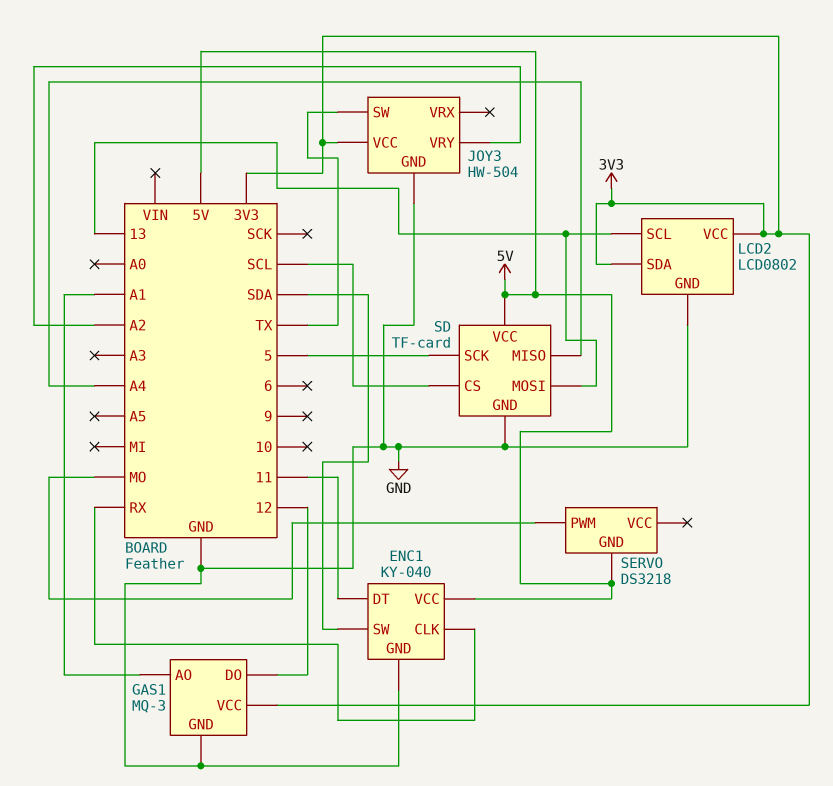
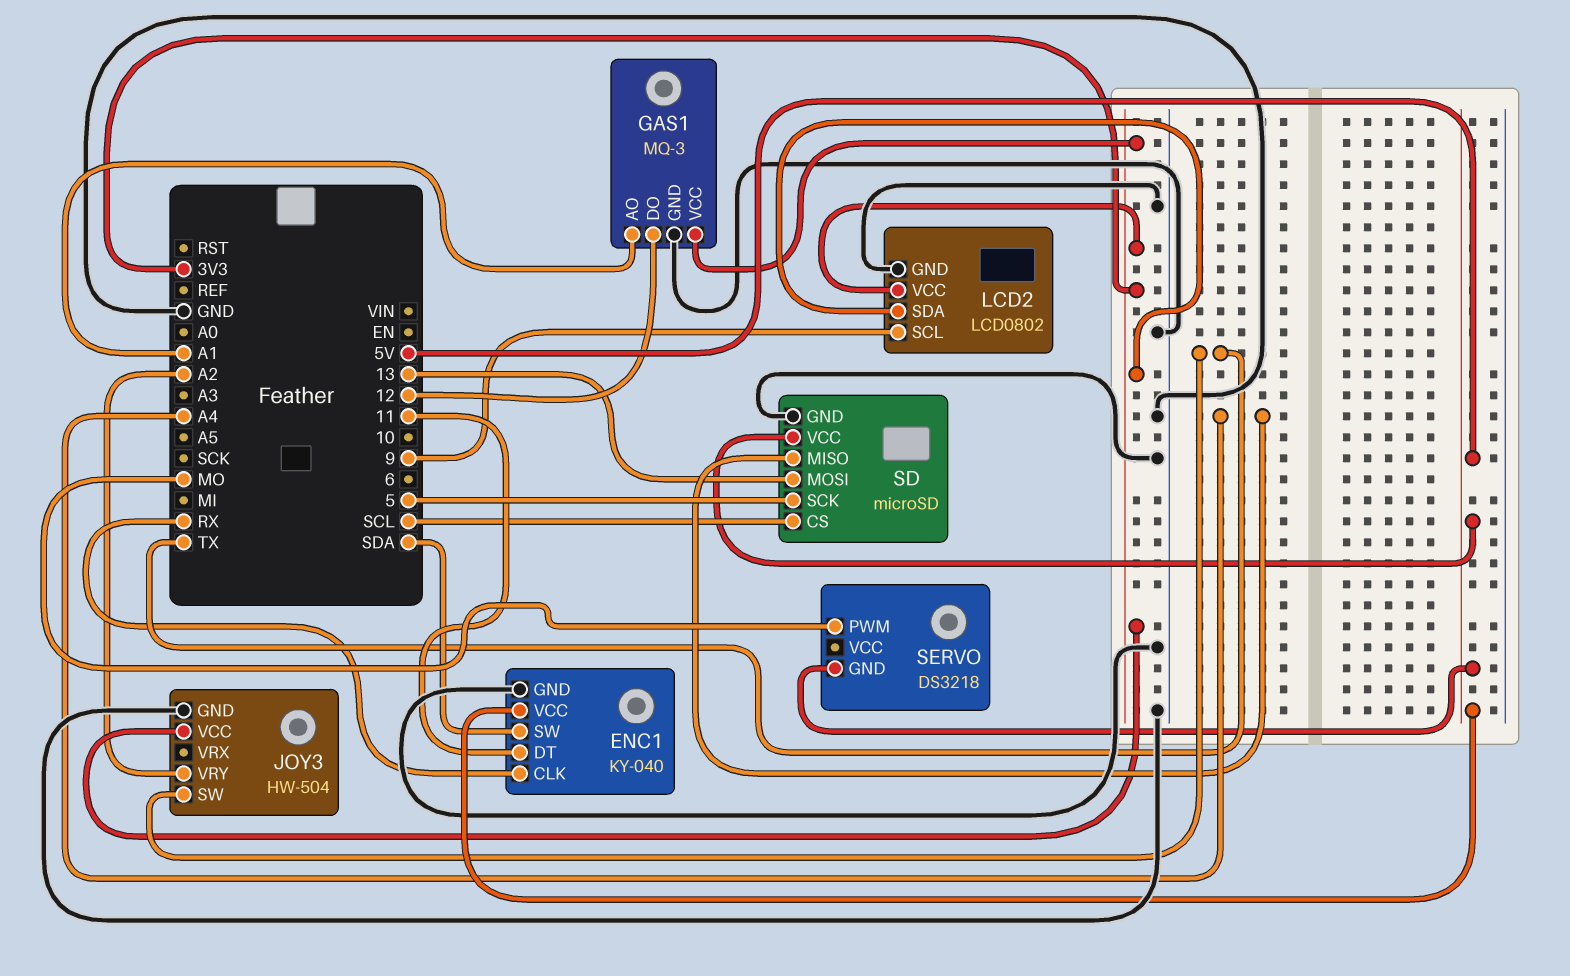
LCD2 pin SCL: 13 -> 9
SD: TF-card -> microSD

